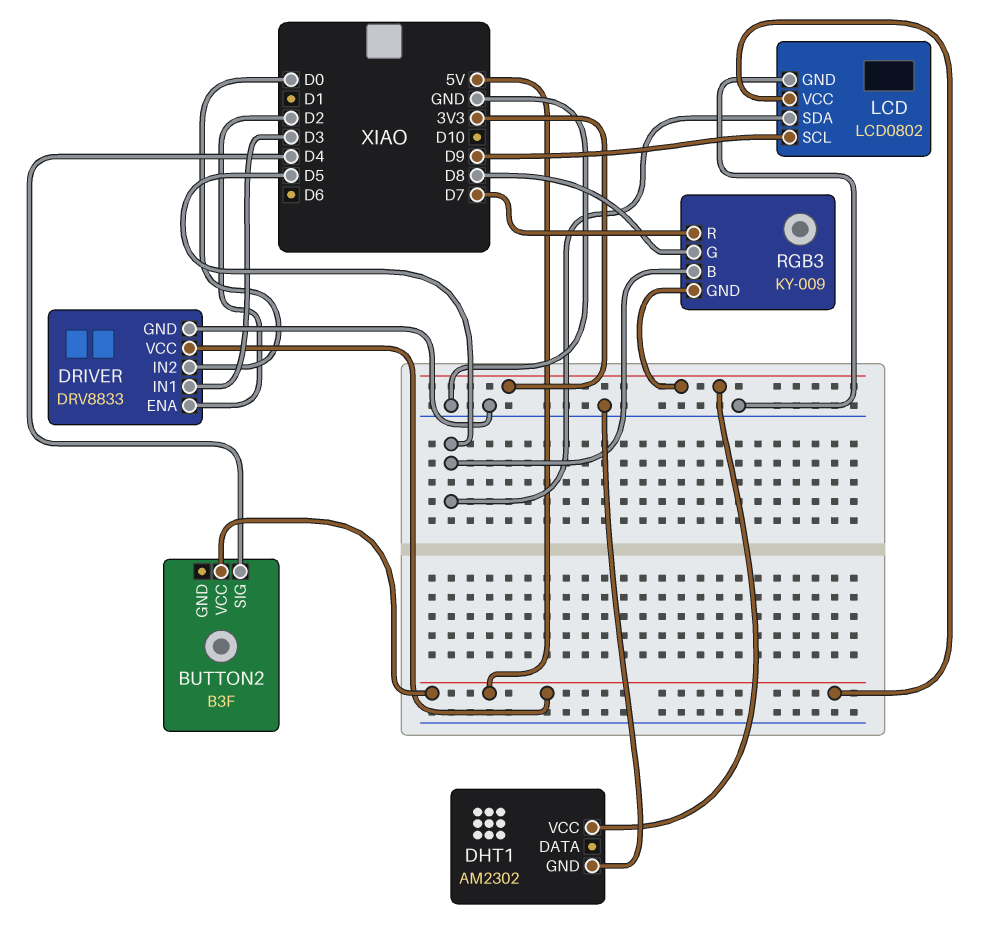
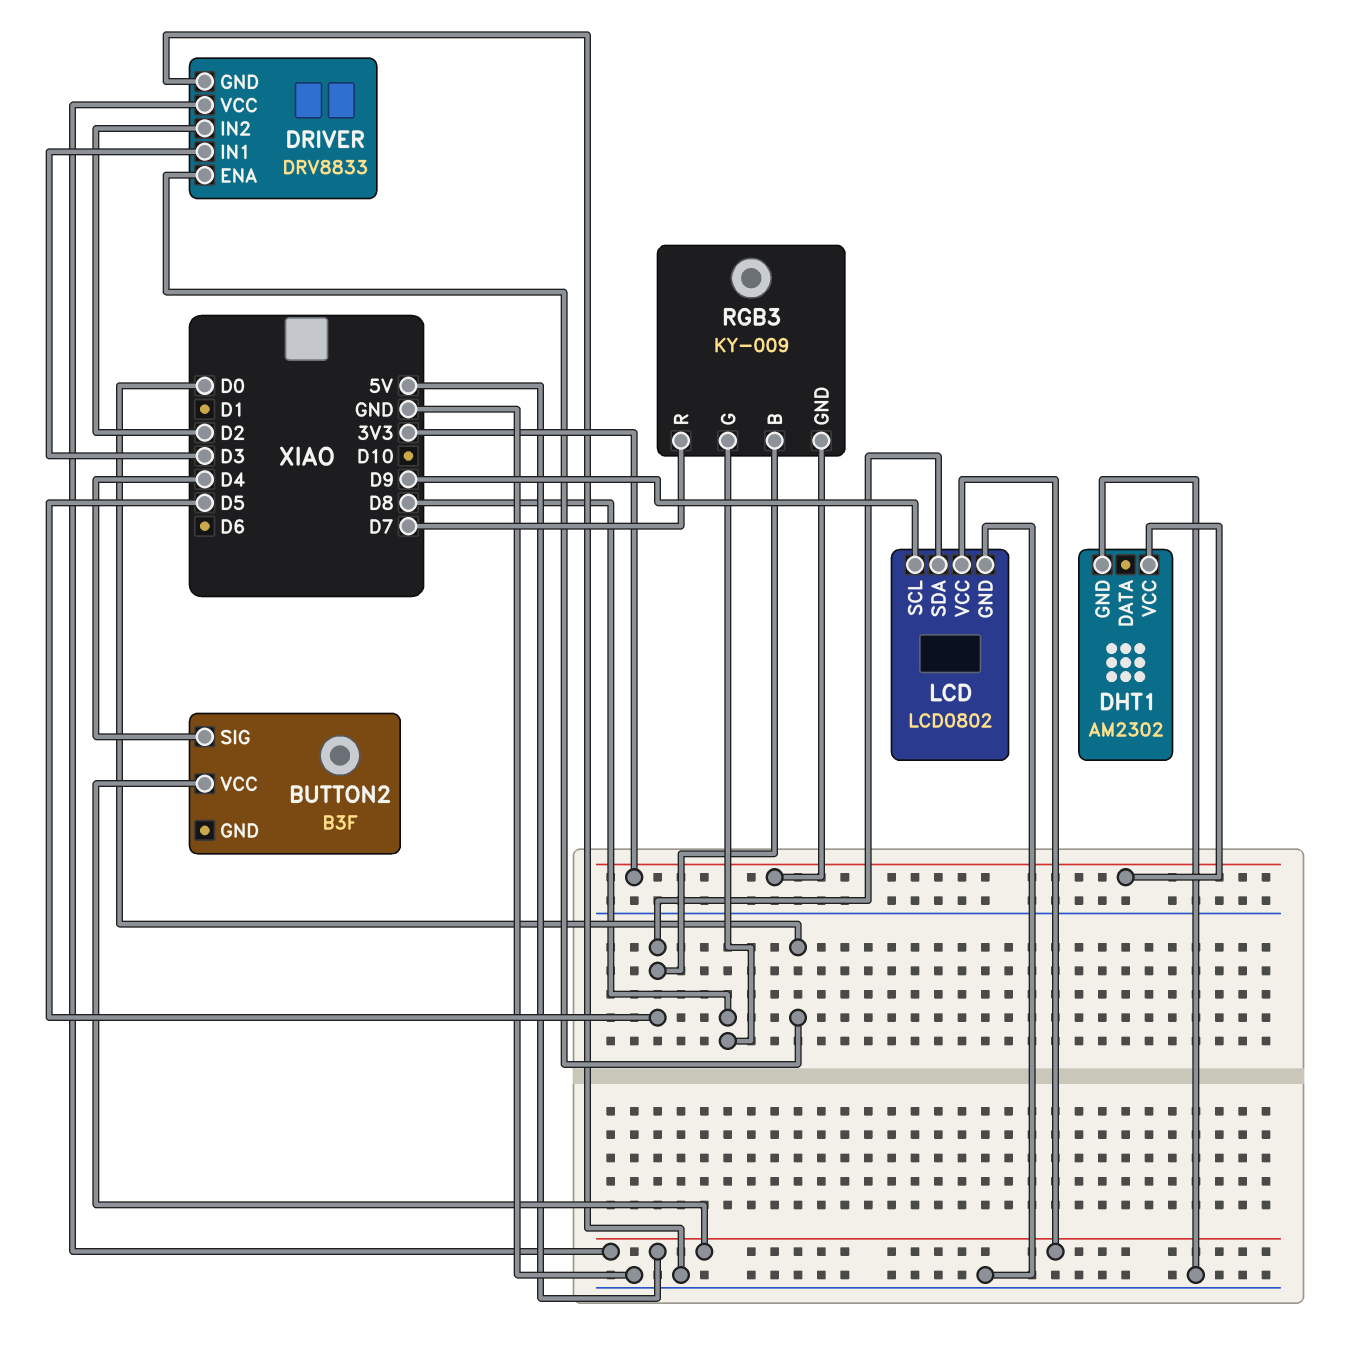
DRIVER pin ENA: D2 -> D0
DRIVER pin IN2: D0 -> D2

